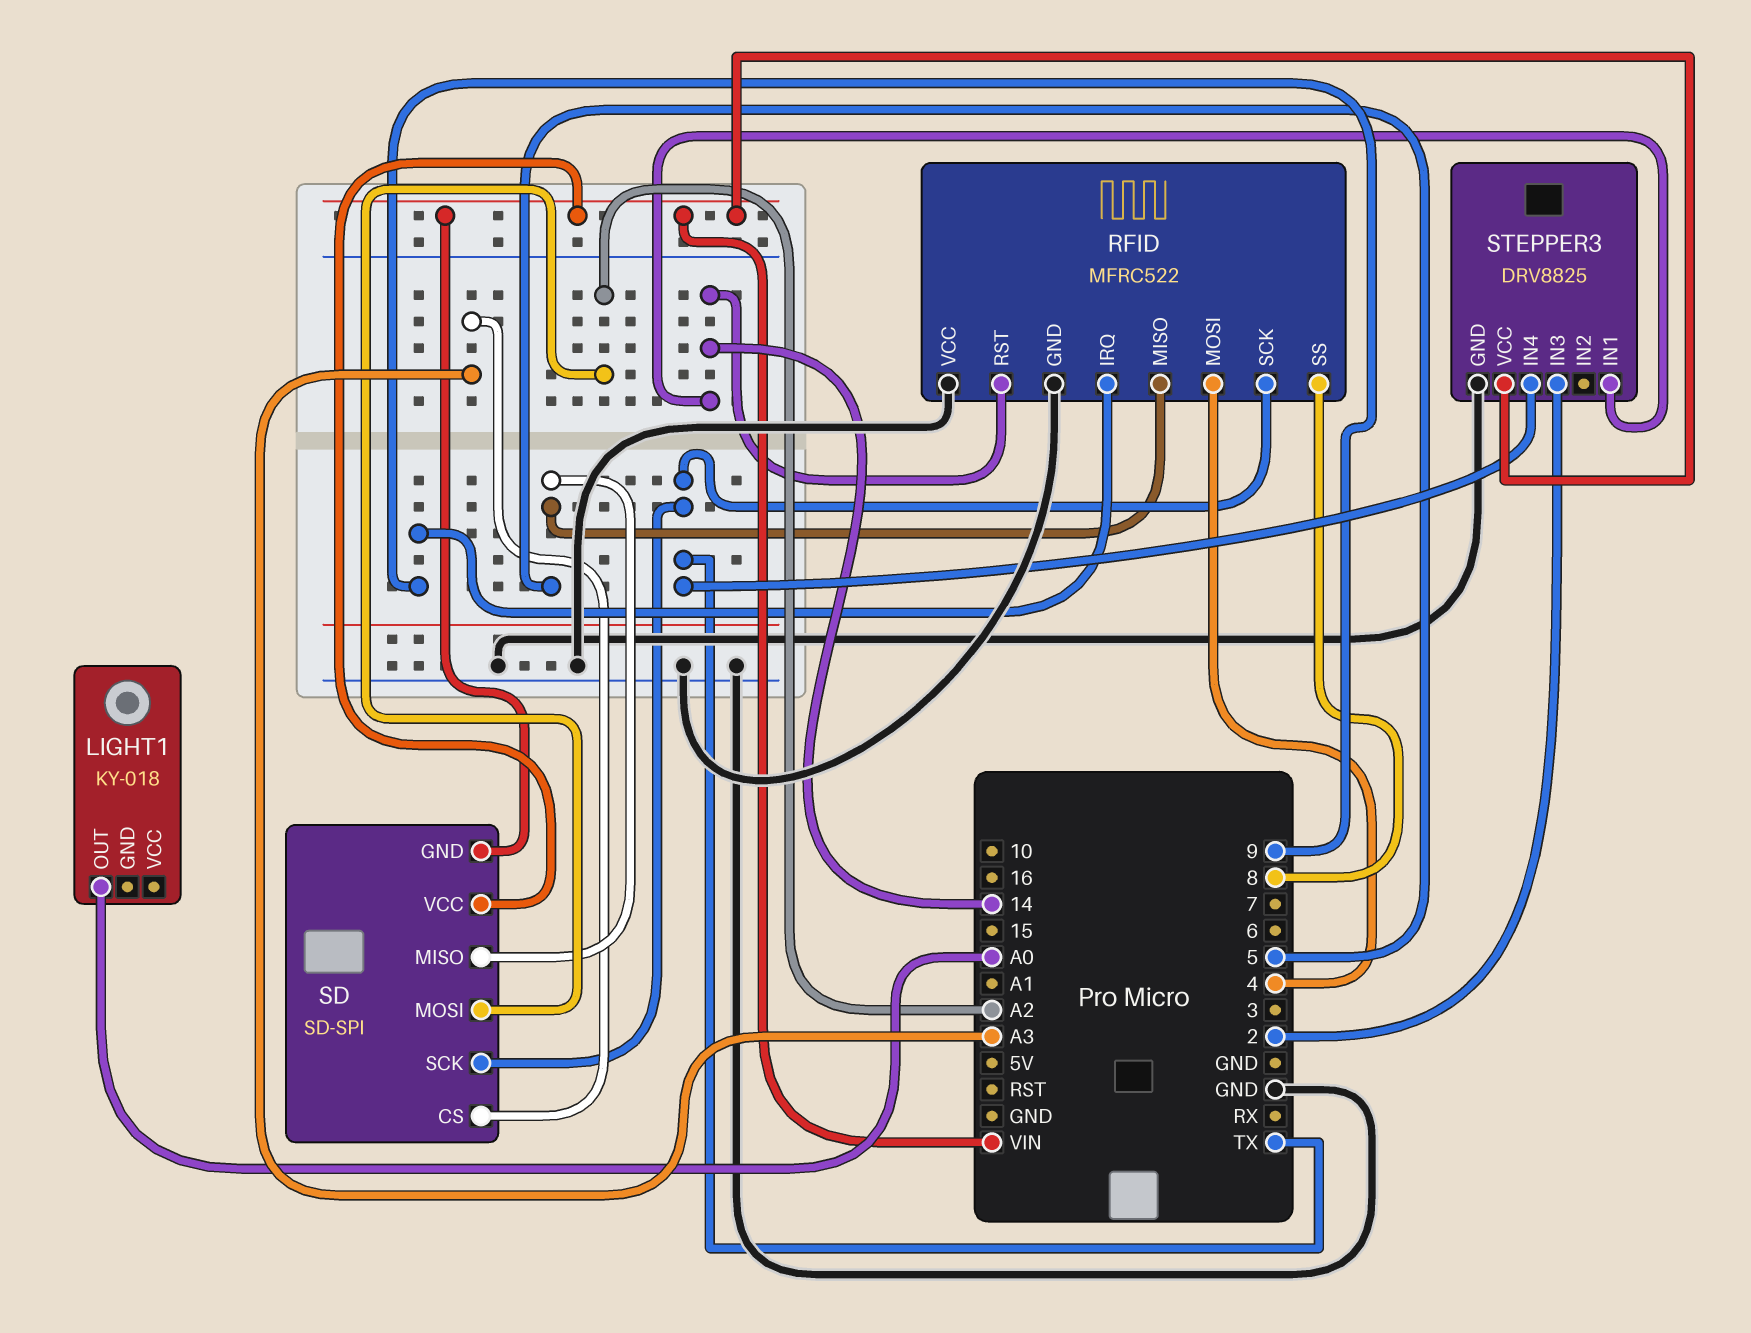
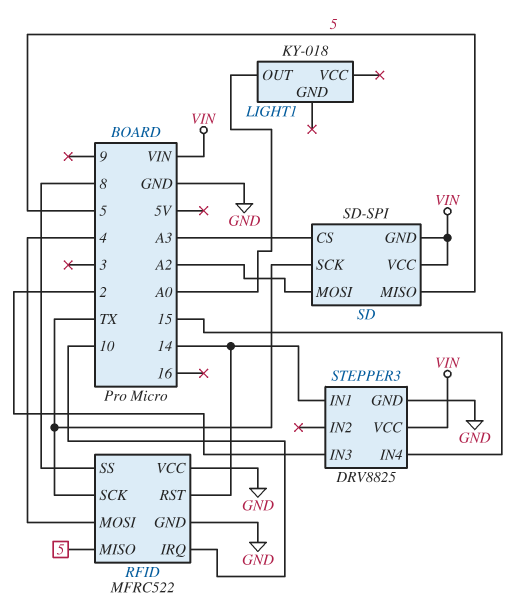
RFID pin IRQ: 9 -> 10
STEPPER3 pin IN4: TX -> 15

